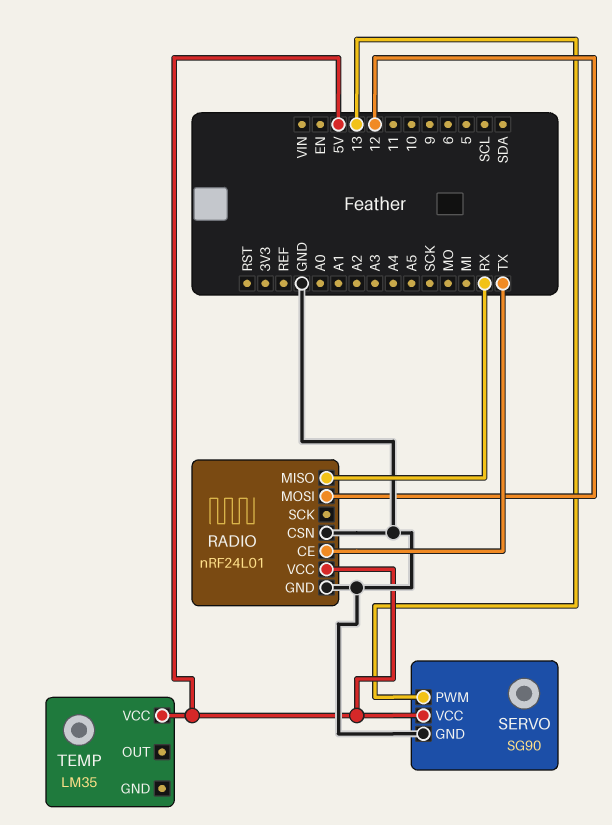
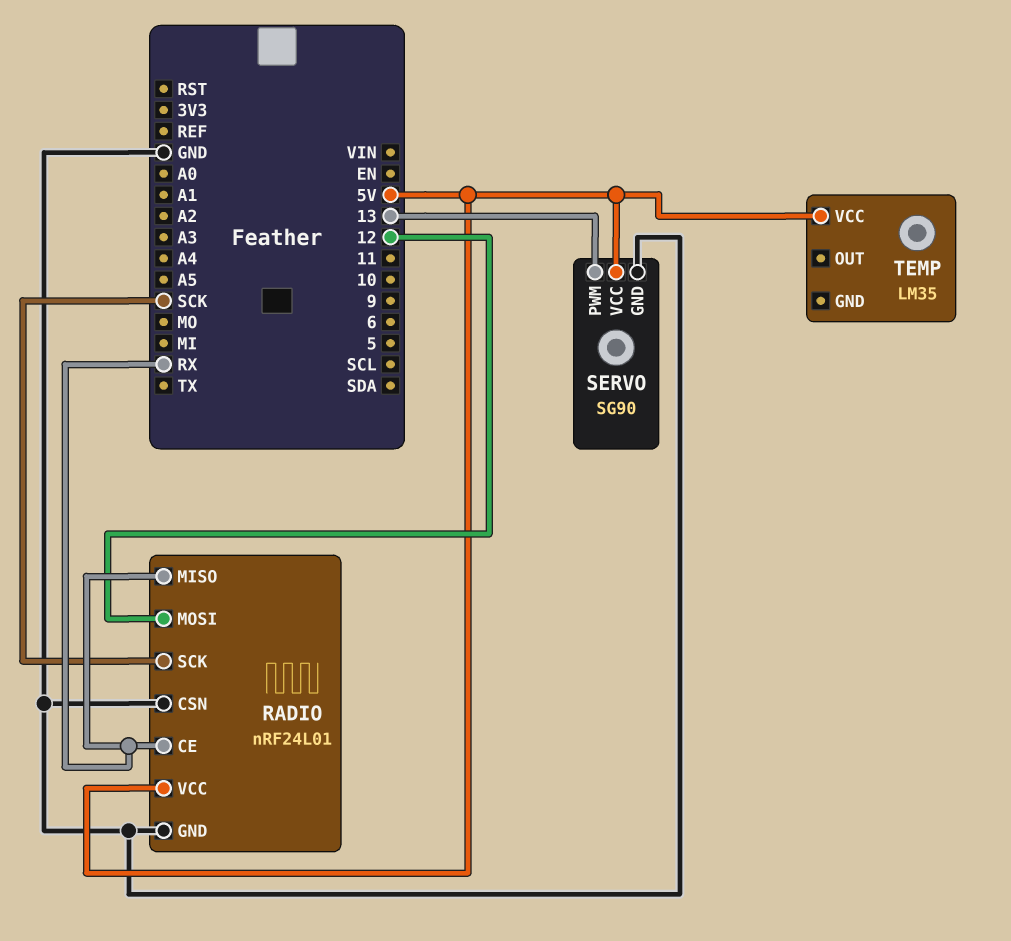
RADIO pin CE: TX -> RX
RADIO pin SCK: none -> SCK

